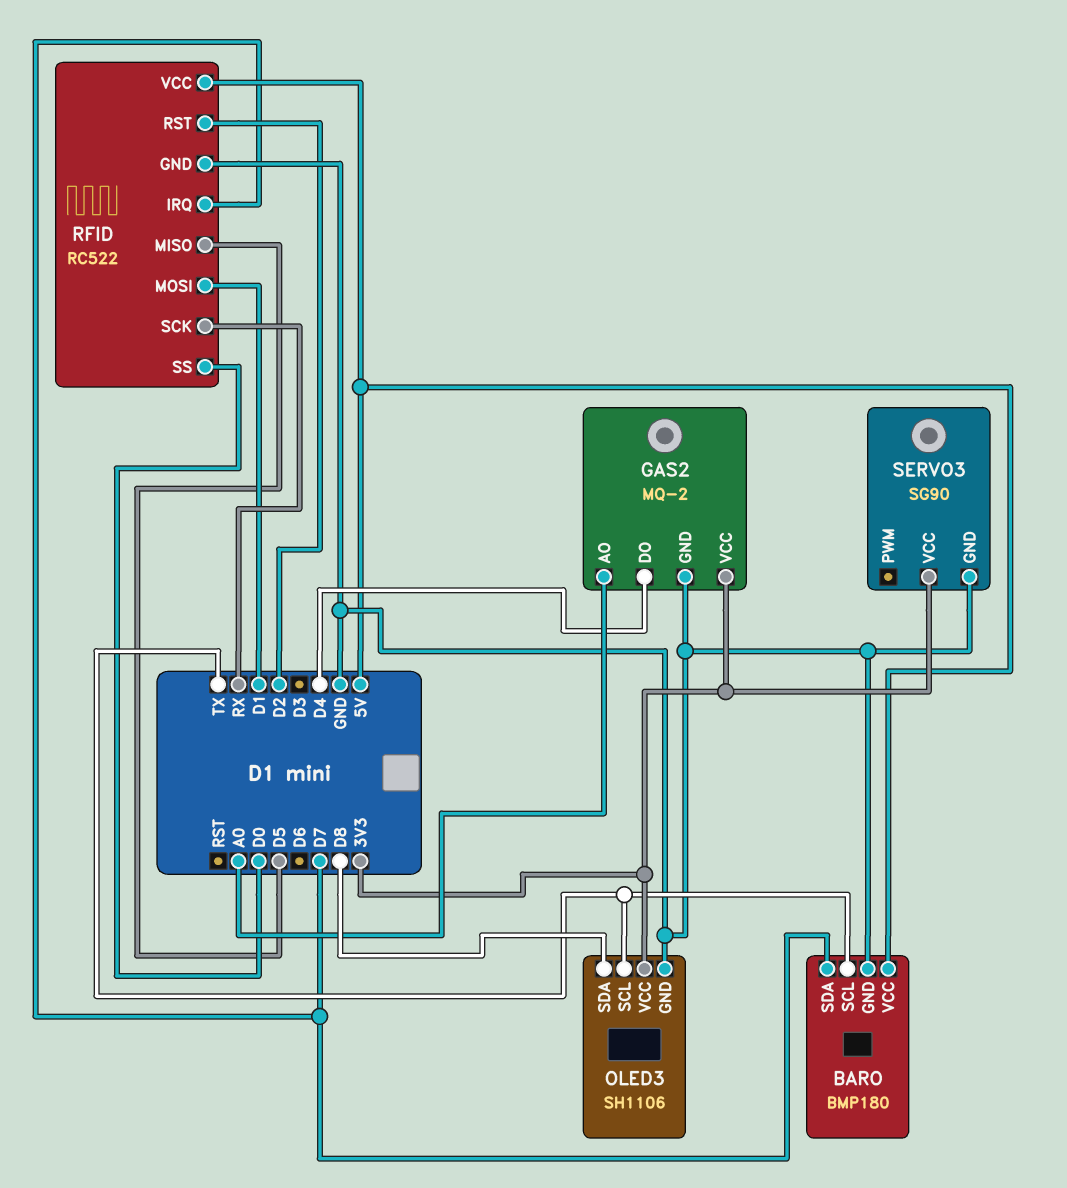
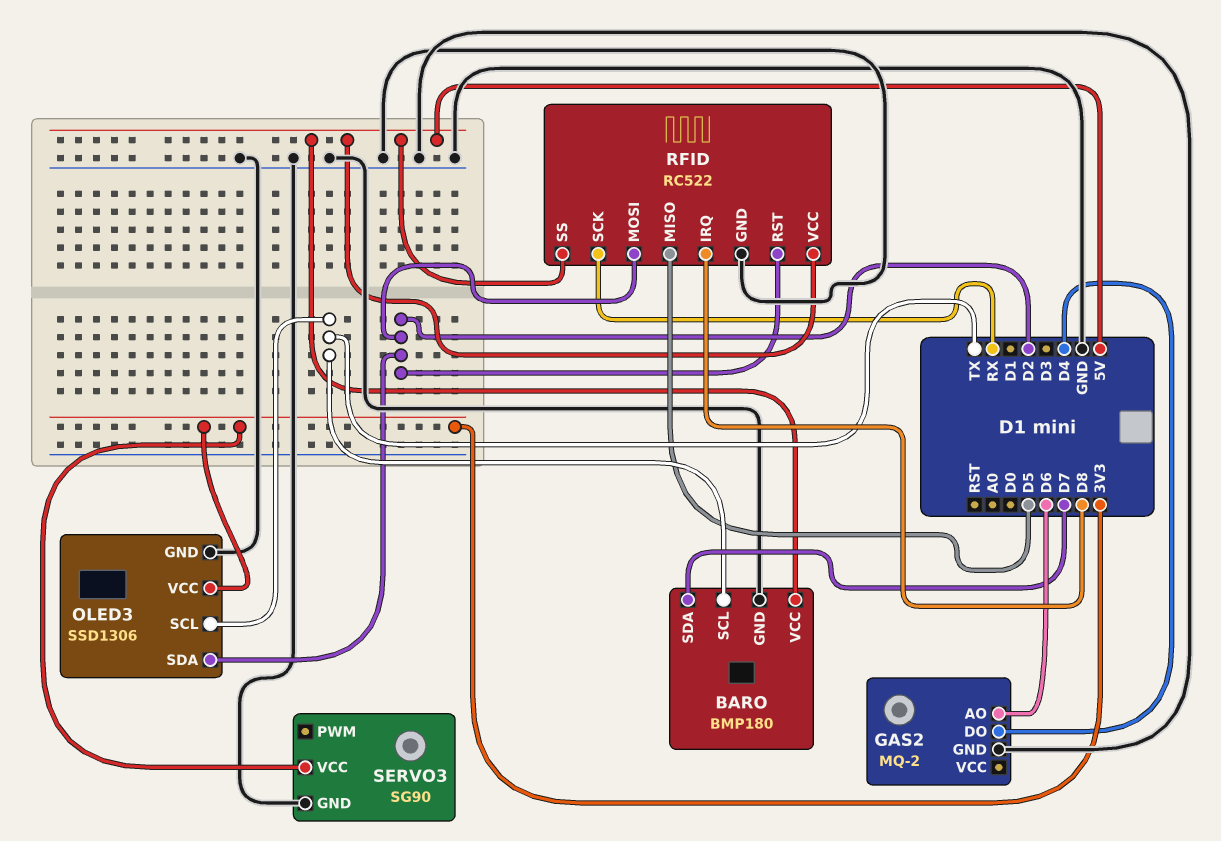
GAS2 pin AO: A0 -> D6
GAS2 pin VCC: 3V3 -> none
OLED3: SH1106 -> SSD1306
OLED3 pin SDA: D8 -> D2
RFID pin IRQ: D7 -> D8
RFID pin MOSI: D1 -> D2
RFID pin SS: D0 -> 5V

